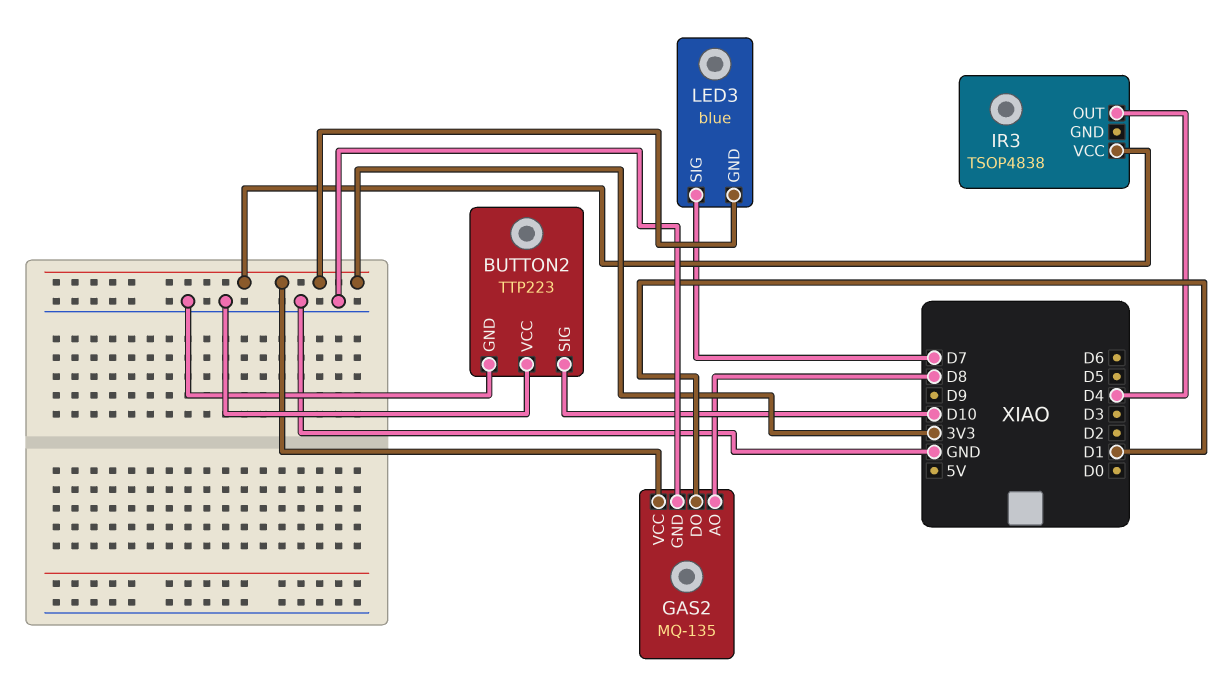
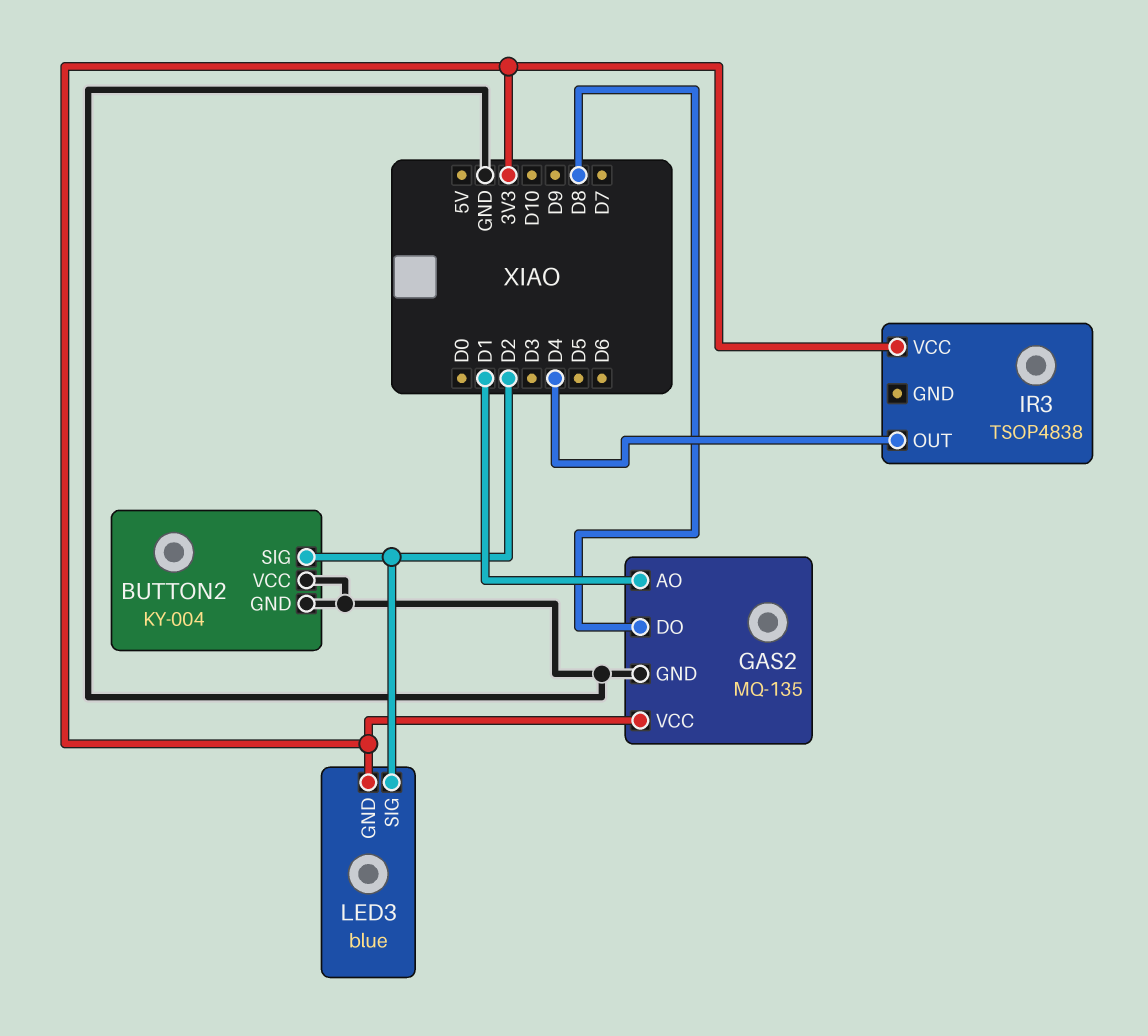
BUTTON2: TTP223 -> KY-004
BUTTON2 pin SIG: D10 -> D2
GAS2 pin AO: D8 -> D1
GAS2 pin DO: D1 -> D8
LED3 pin SIG: D7 -> D2

